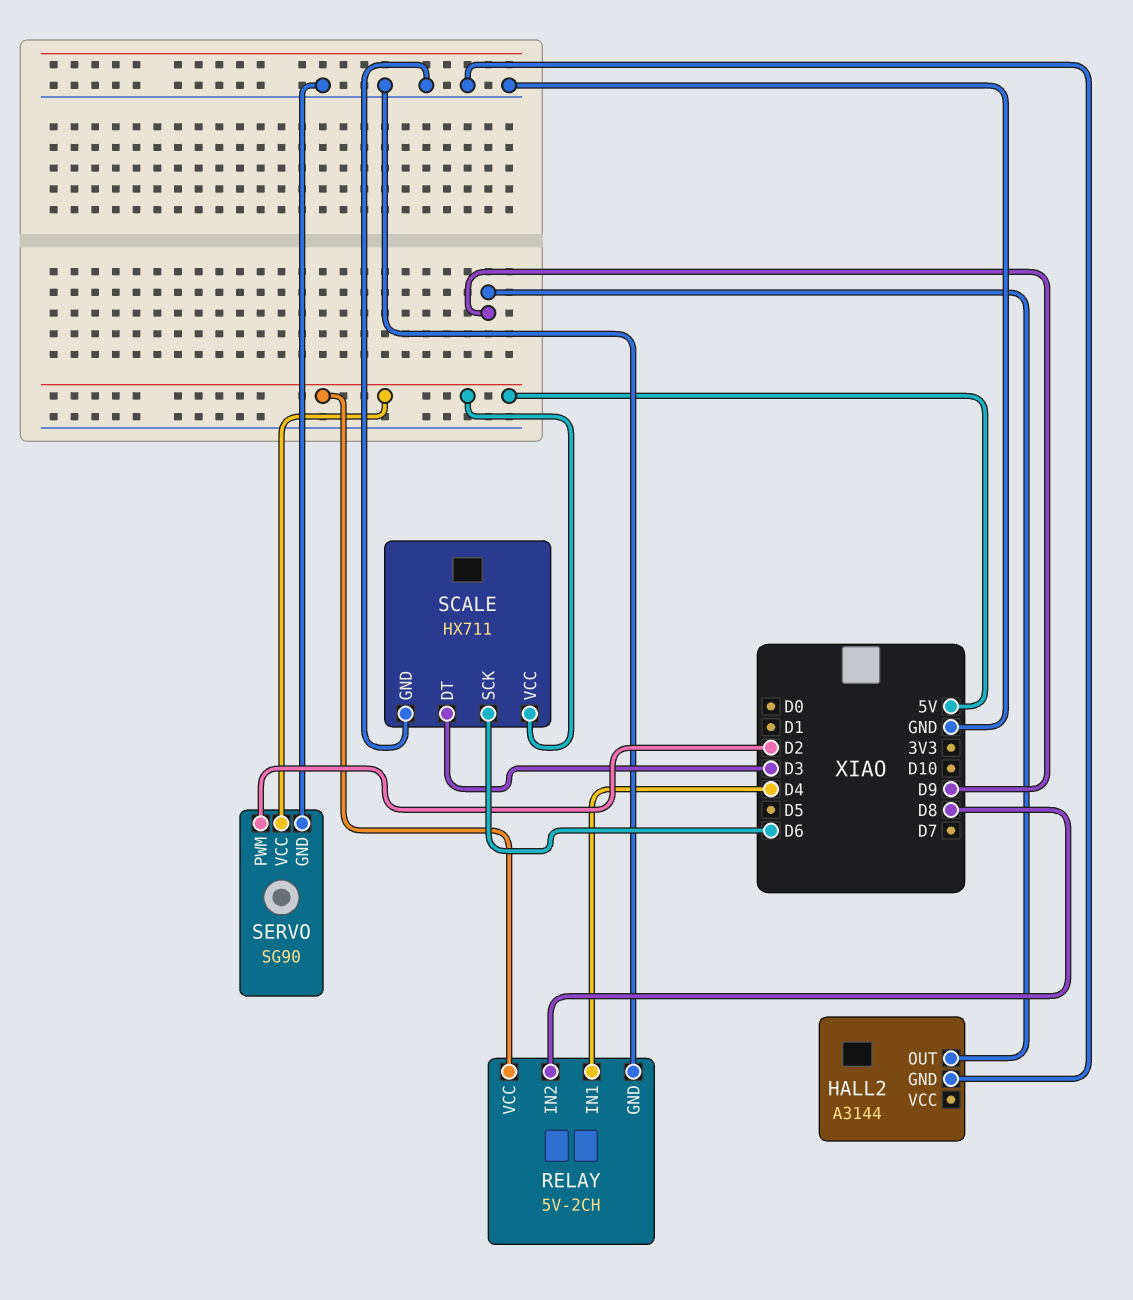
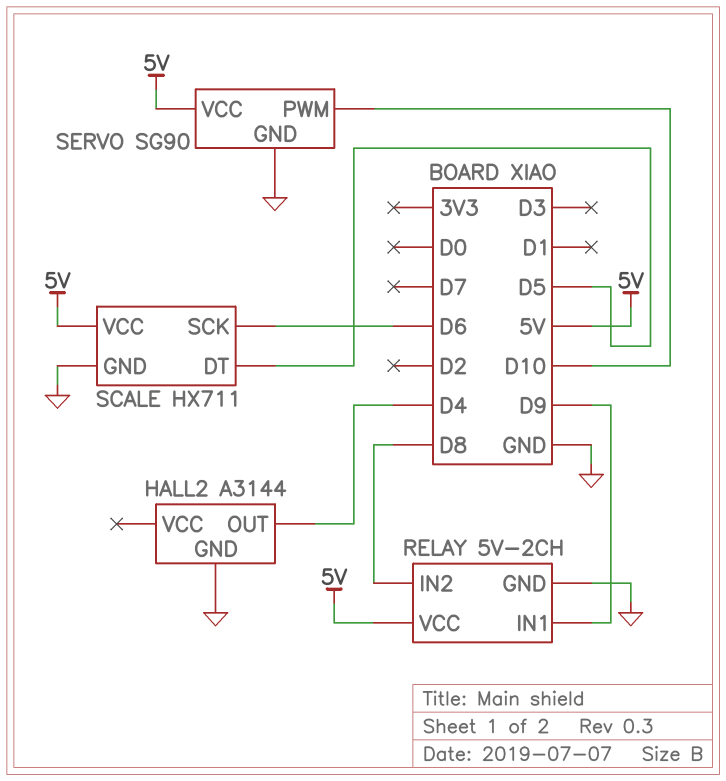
HALL2 pin OUT: D9 -> D4
RELAY pin IN1: D4 -> D9
SCALE pin DT: D3 -> D5
SERVO pin PWM: D2 -> D10

